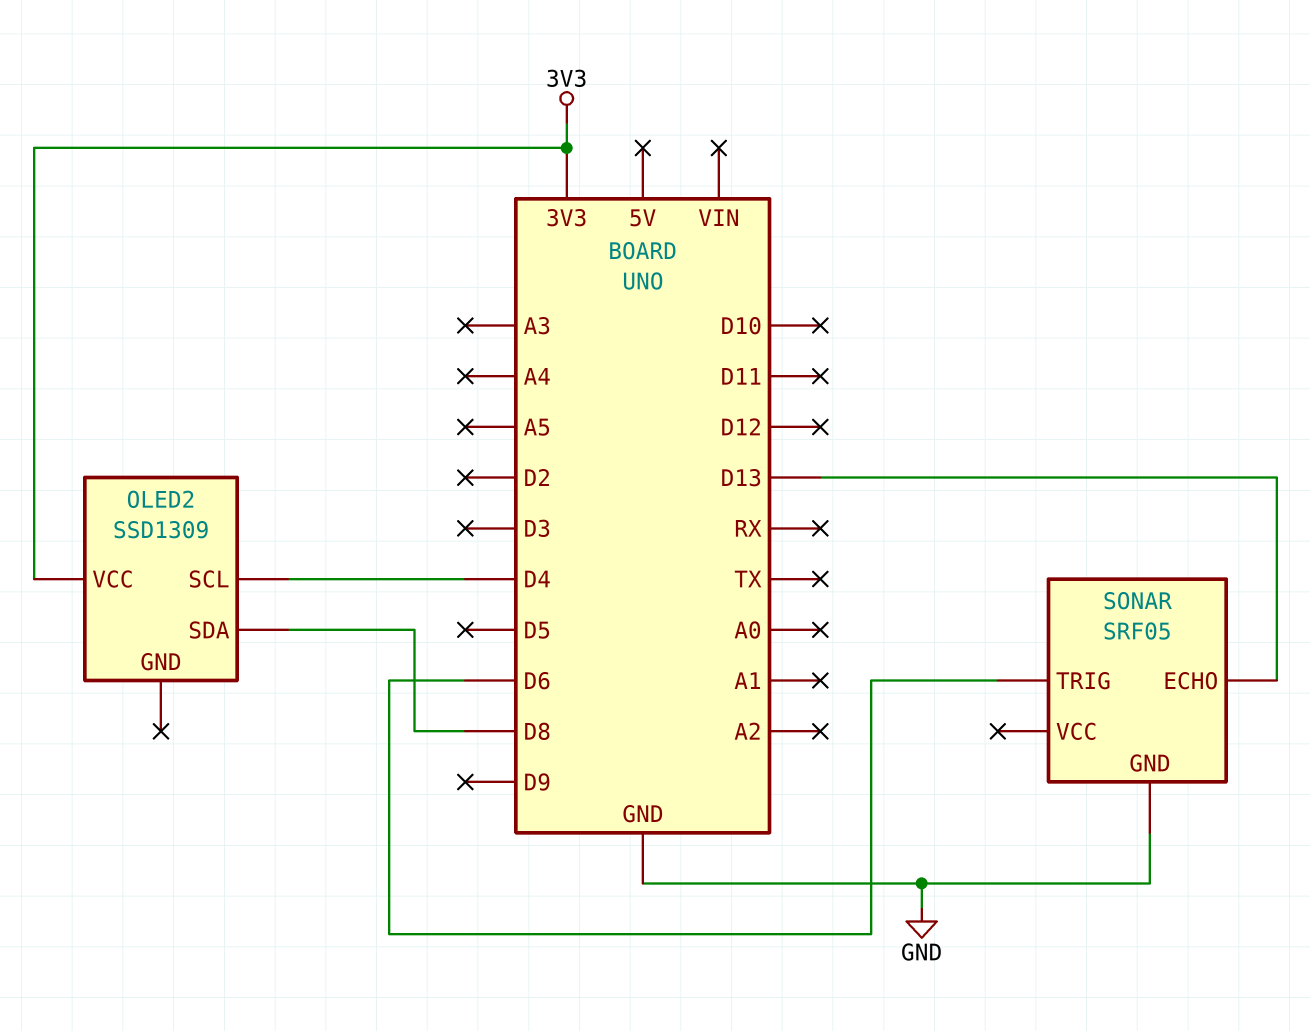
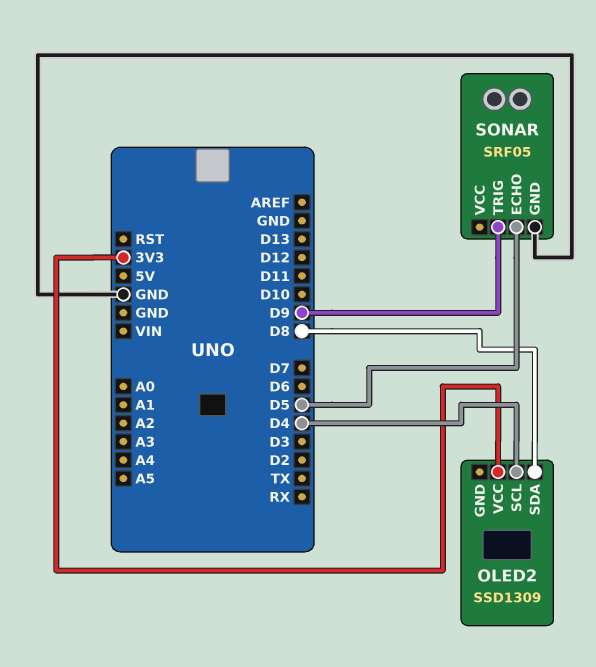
SONAR pin ECHO: D13 -> D5
SONAR pin TRIG: D6 -> D9

